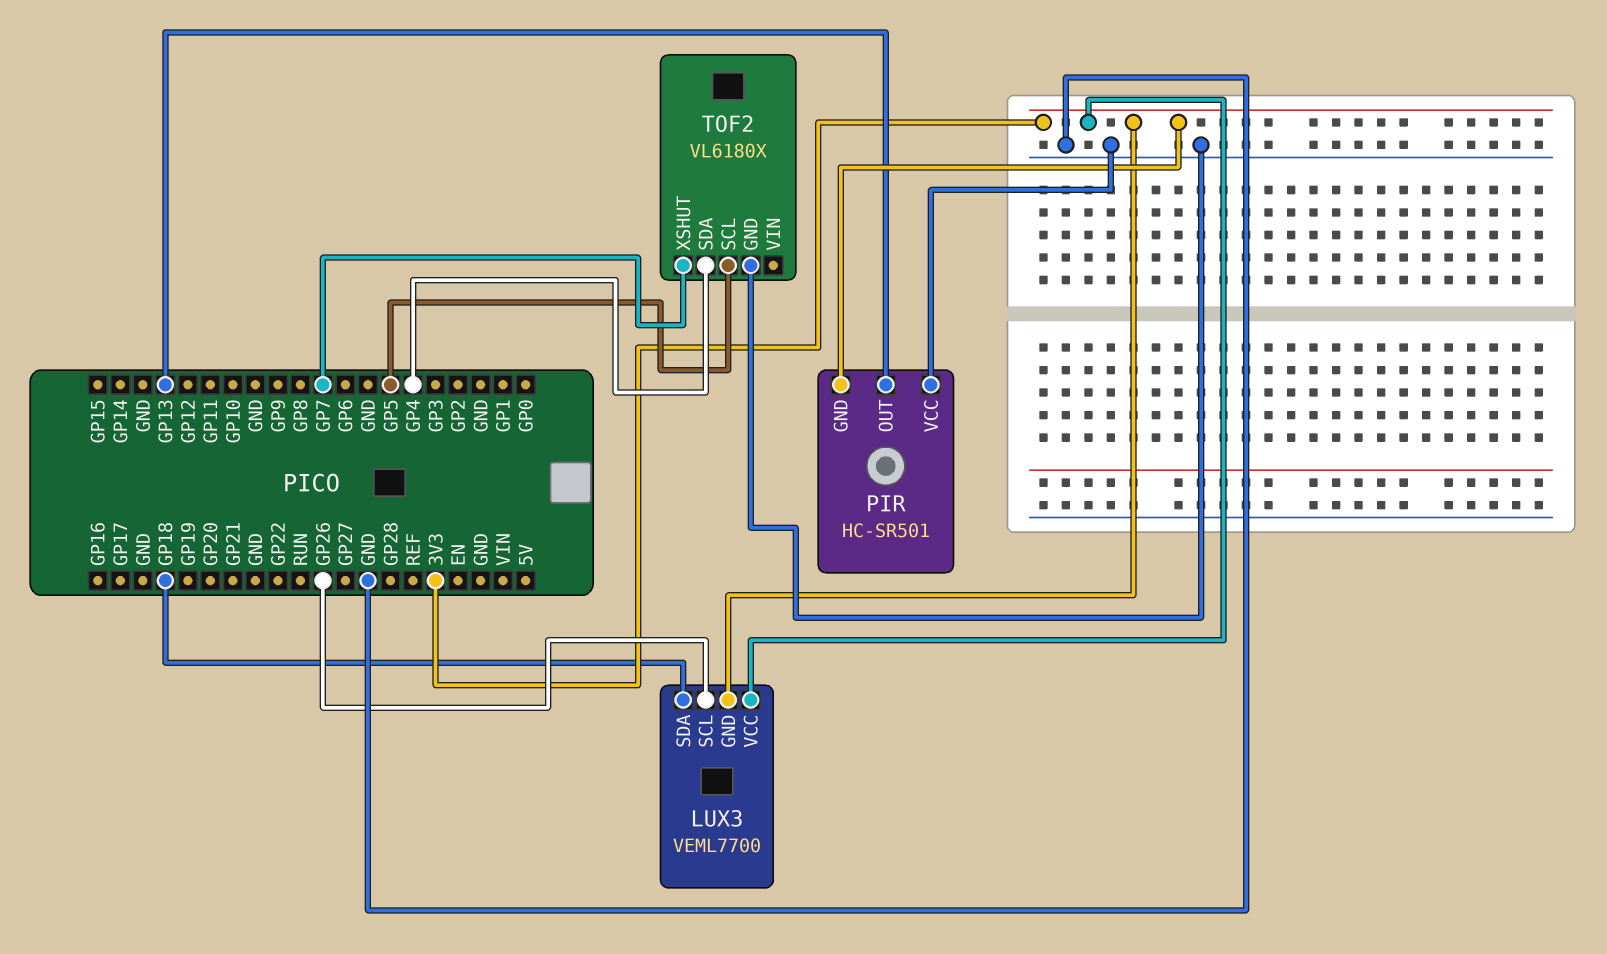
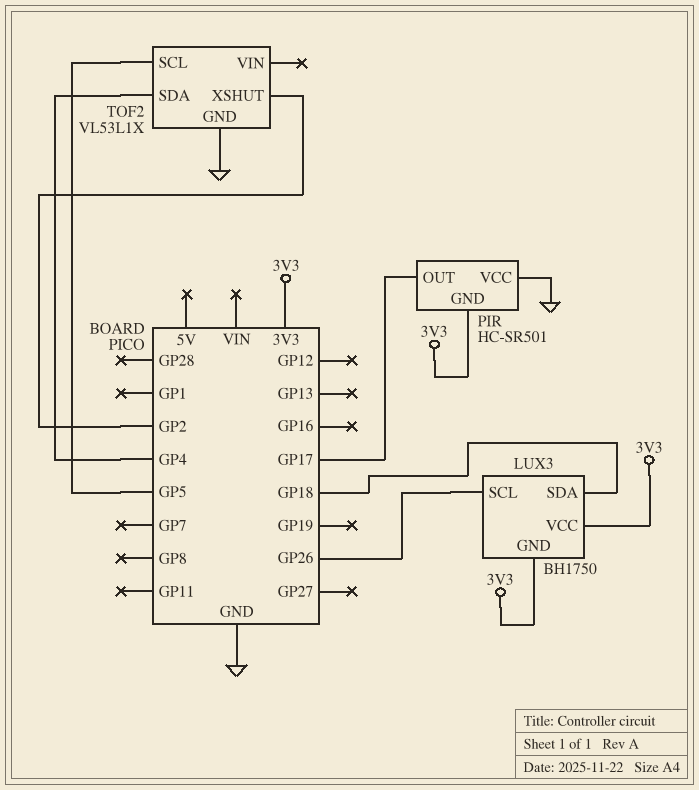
LUX3: VEML7700 -> BH1750
PIR pin OUT: GP13 -> GP17
TOF2: VL6180X -> VL53L1X
TOF2 pin XSHUT: GP7 -> GP2

